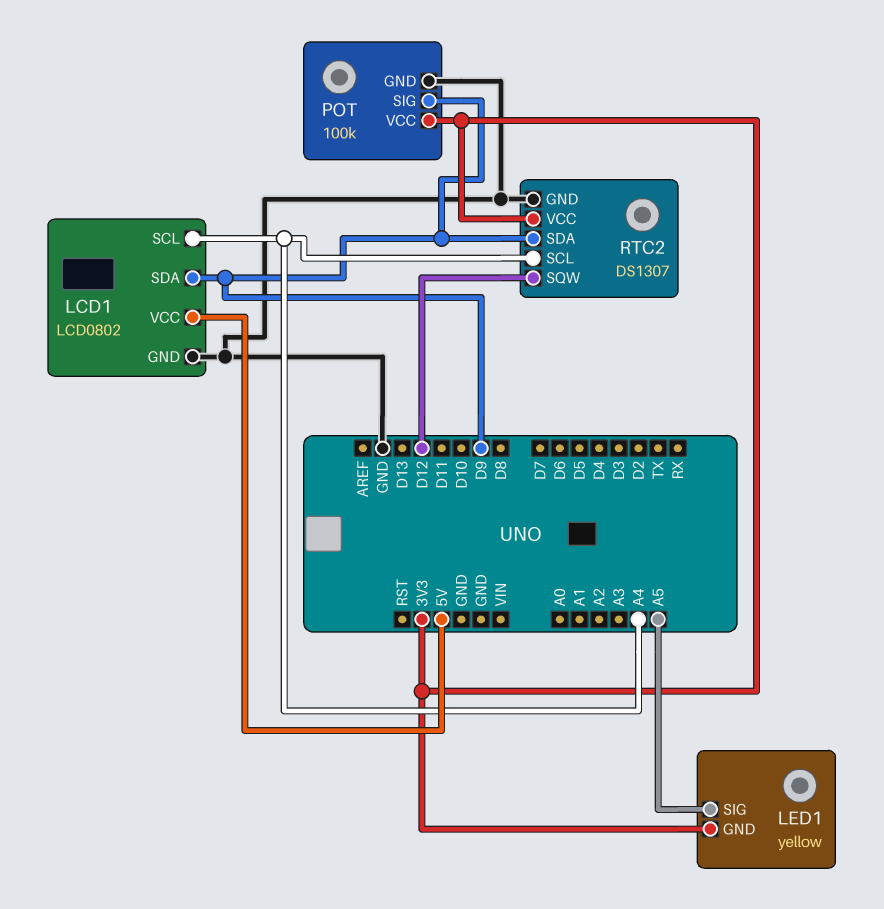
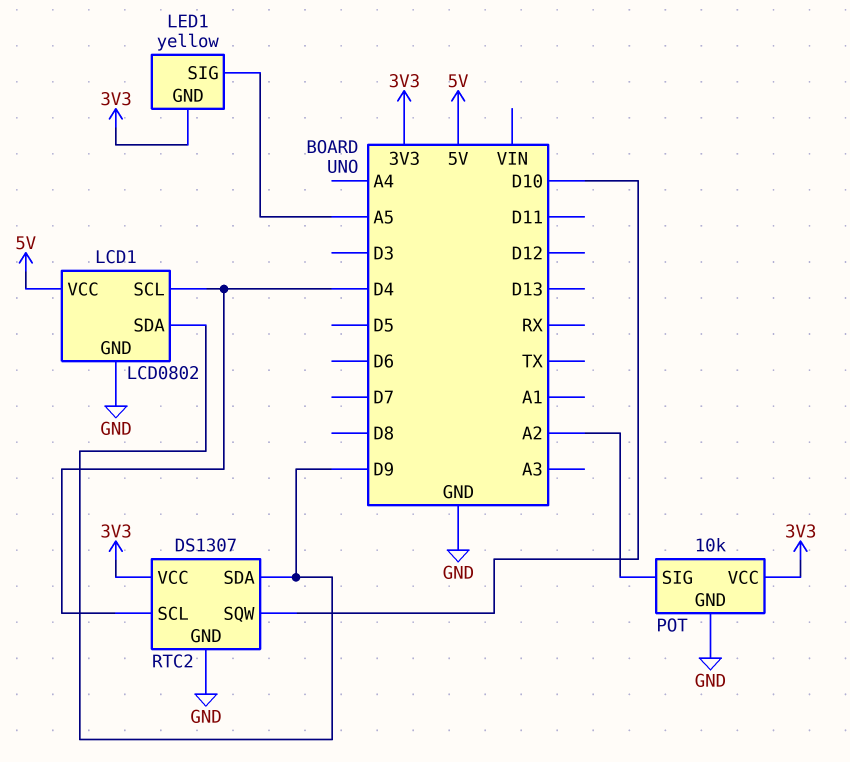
LCD1 pin SCL: A4 -> D4
POT: 100k -> 10k
POT pin SIG: D9 -> A2
RTC2 pin SCL: A4 -> D4
RTC2 pin SQW: D12 -> D10

